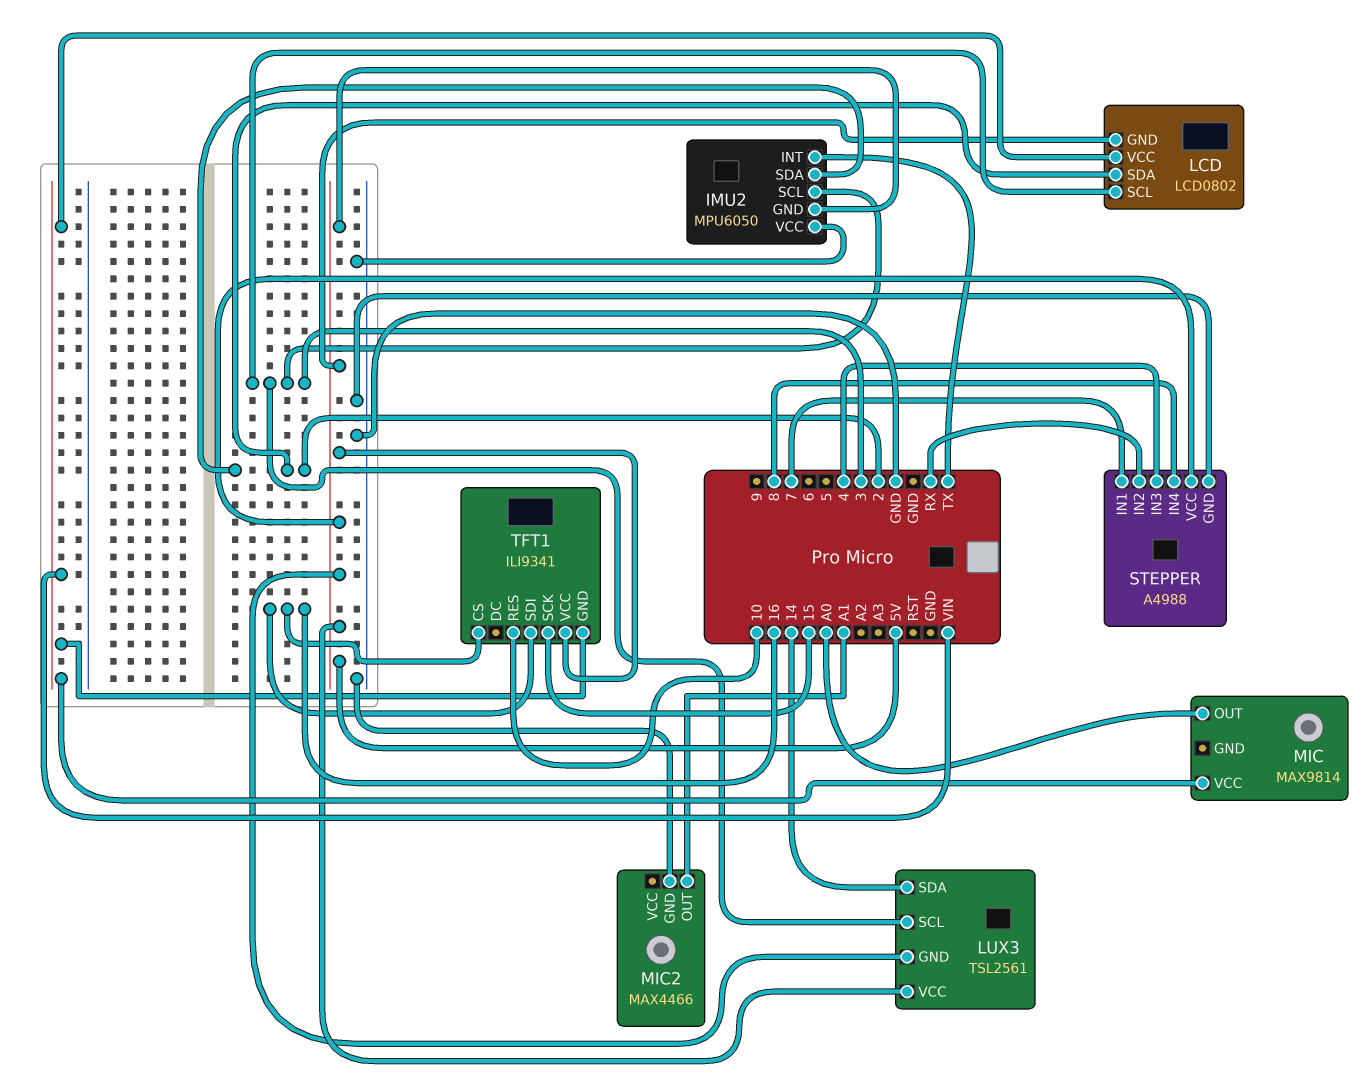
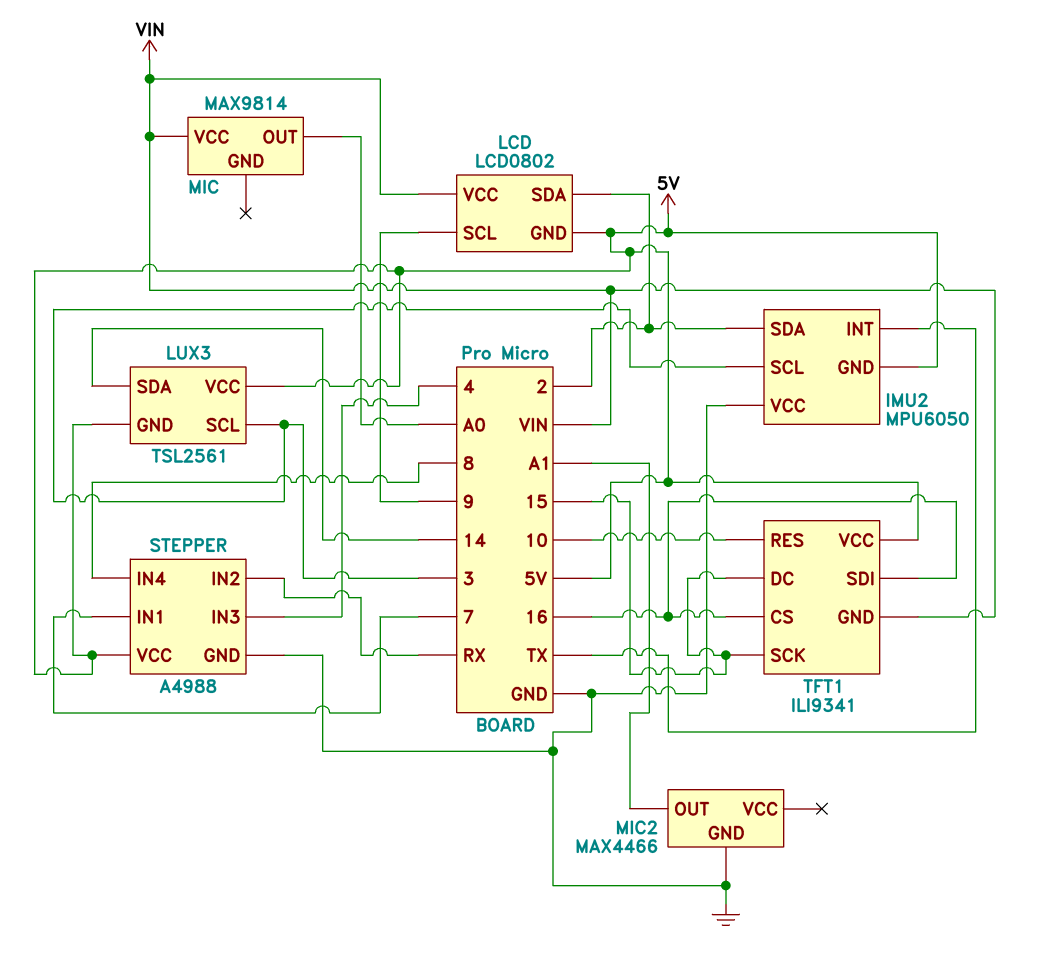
LCD pin SCL: 3 -> 9
TFT1 pin DC: none -> 15

